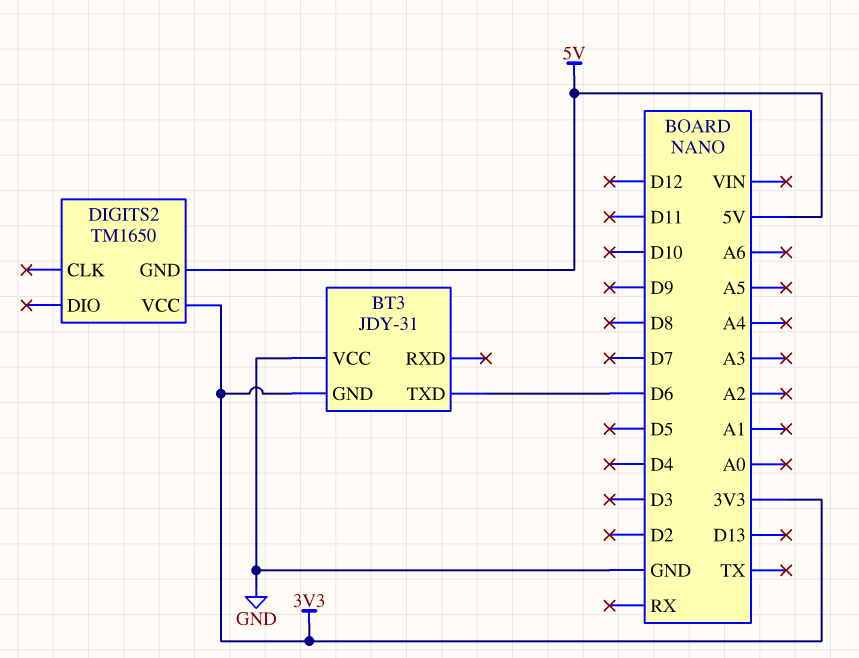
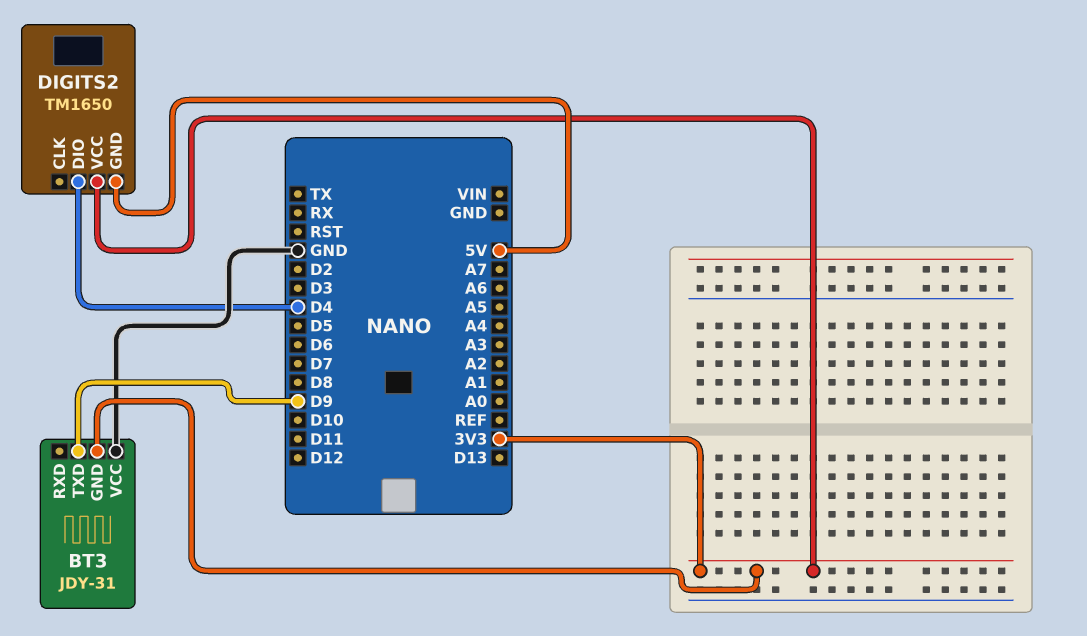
BT3 pin TXD: D6 -> D9
DIGITS2 pin DIO: none -> D4

